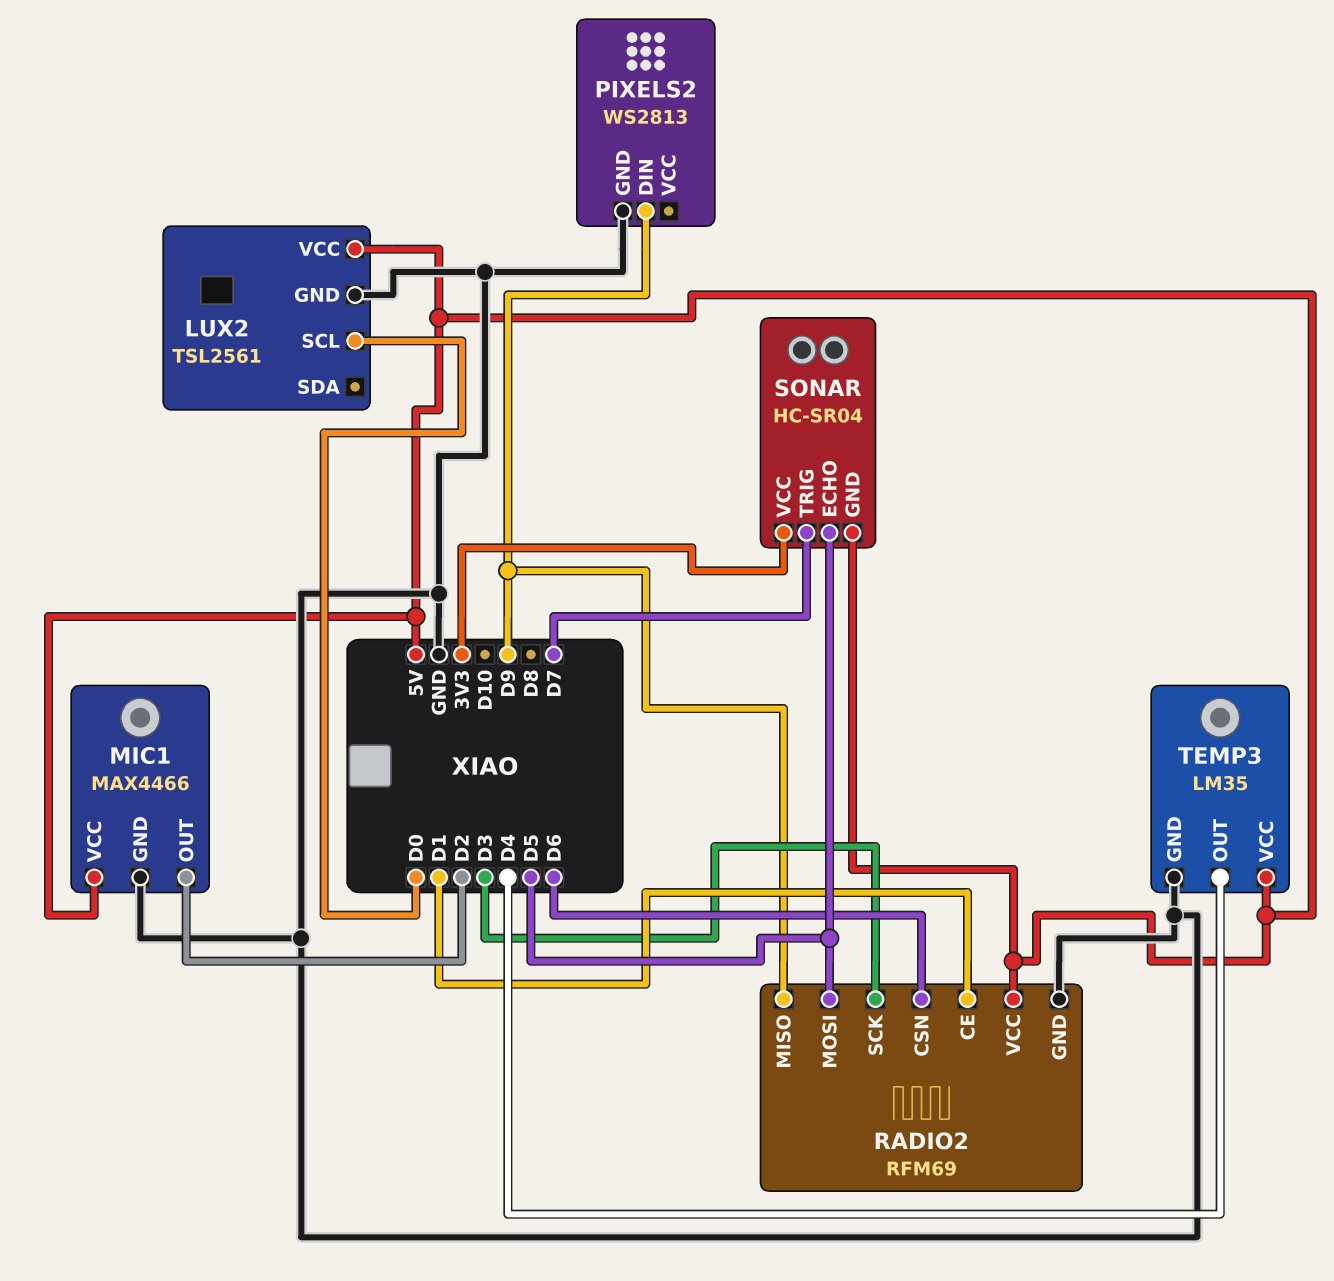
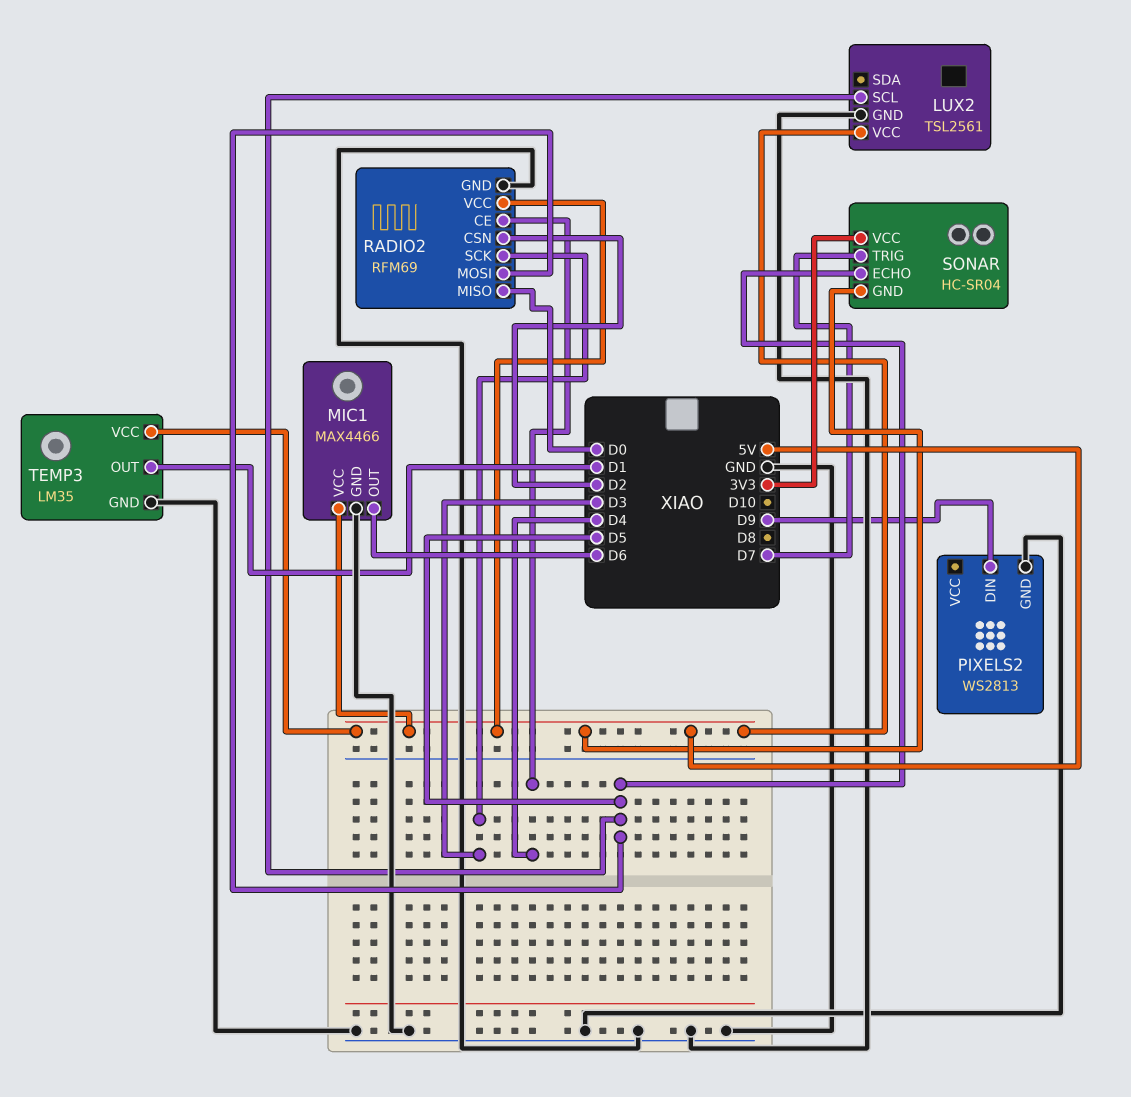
LUX2 pin SCL: D0 -> D5
MIC1 pin OUT: D2 -> D6
RADIO2 pin CE: D1 -> D4
RADIO2 pin CSN: D6 -> D2
RADIO2 pin MISO: D9 -> D0
TEMP3 pin OUT: D4 -> D1

